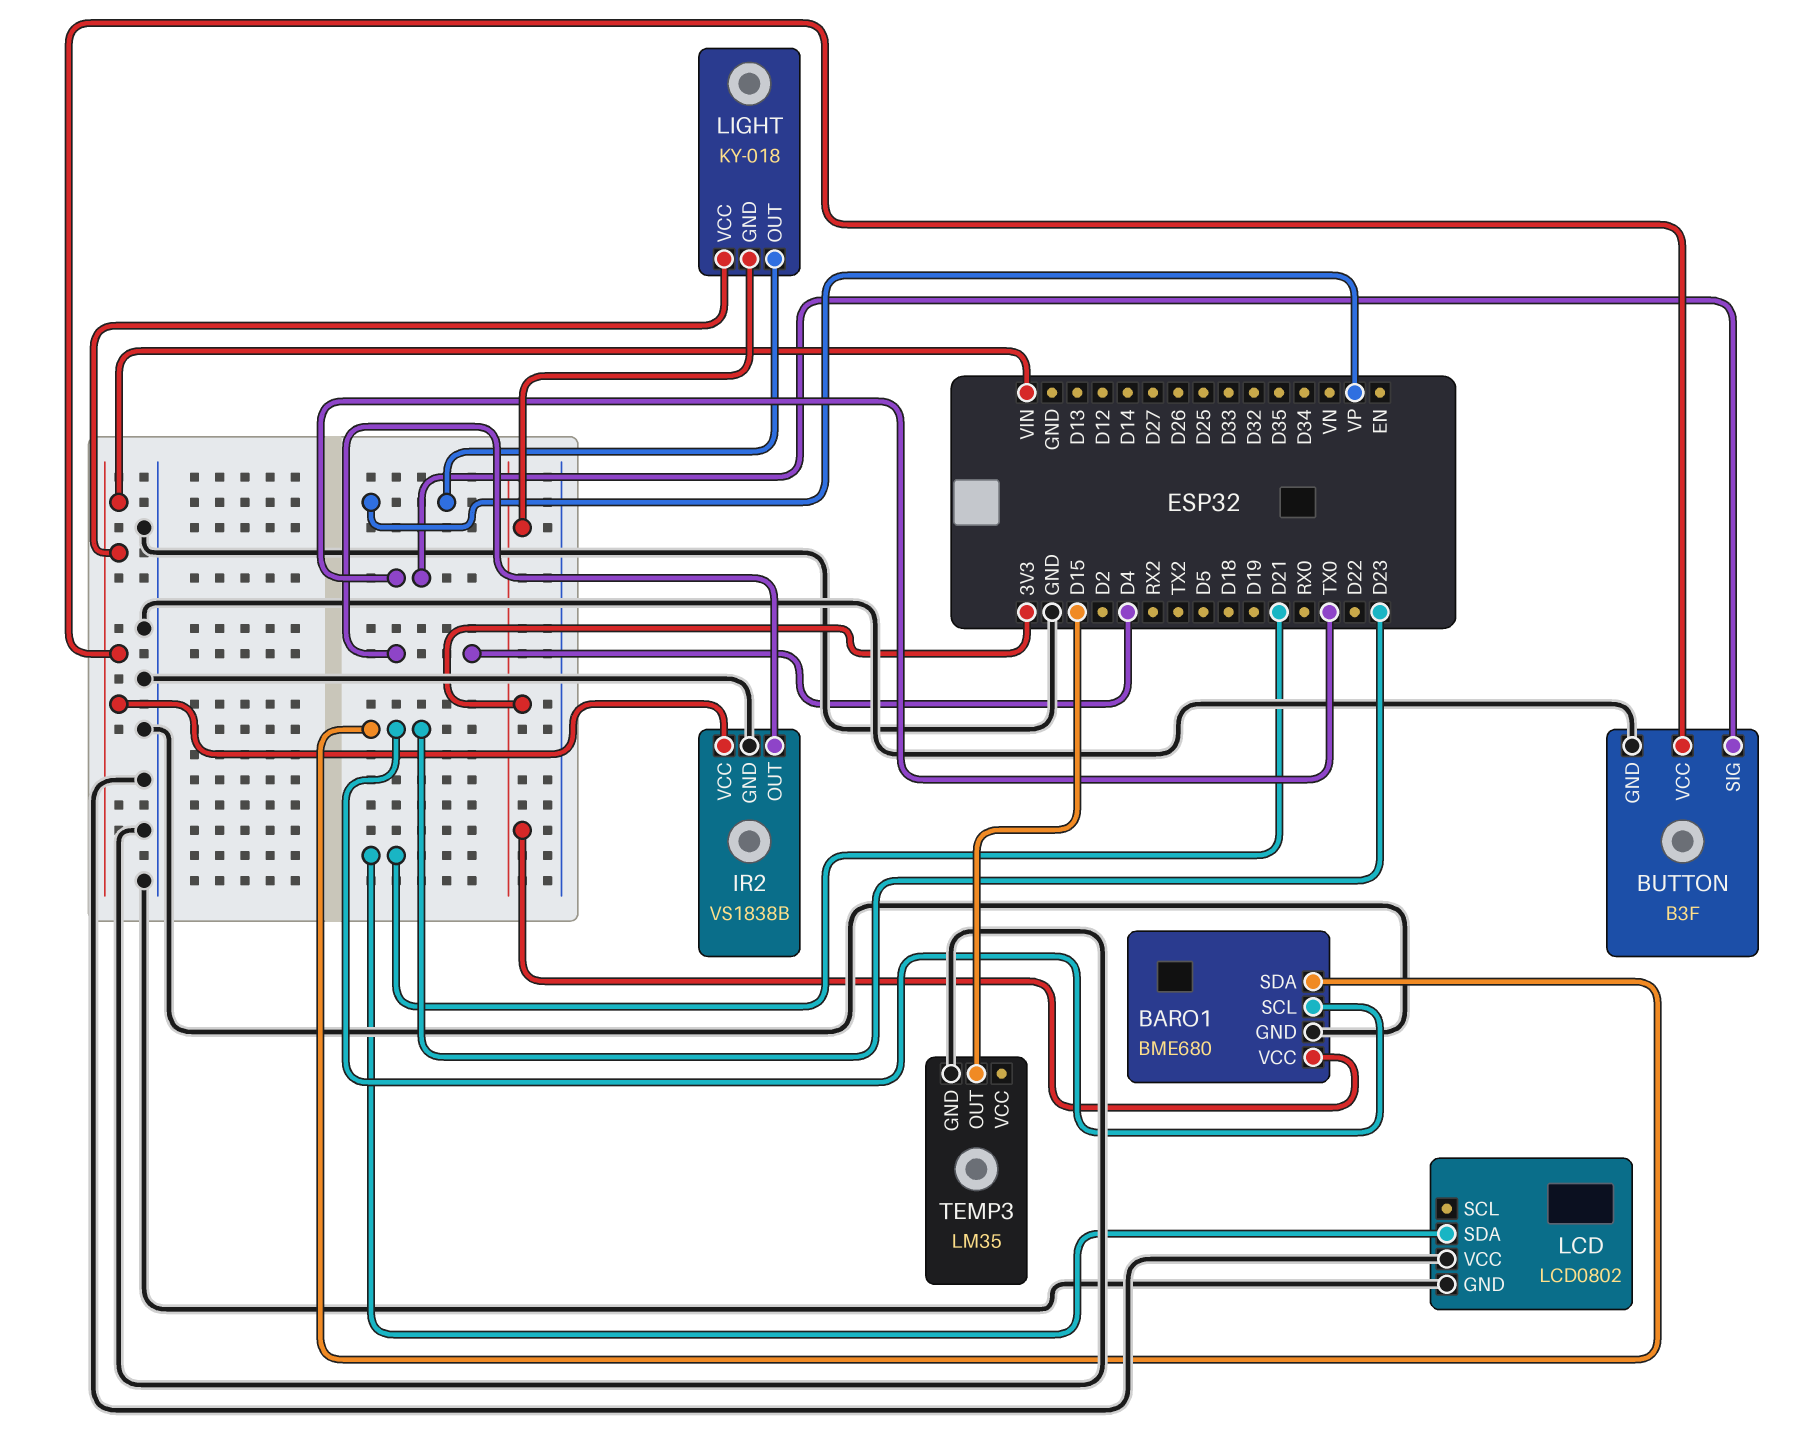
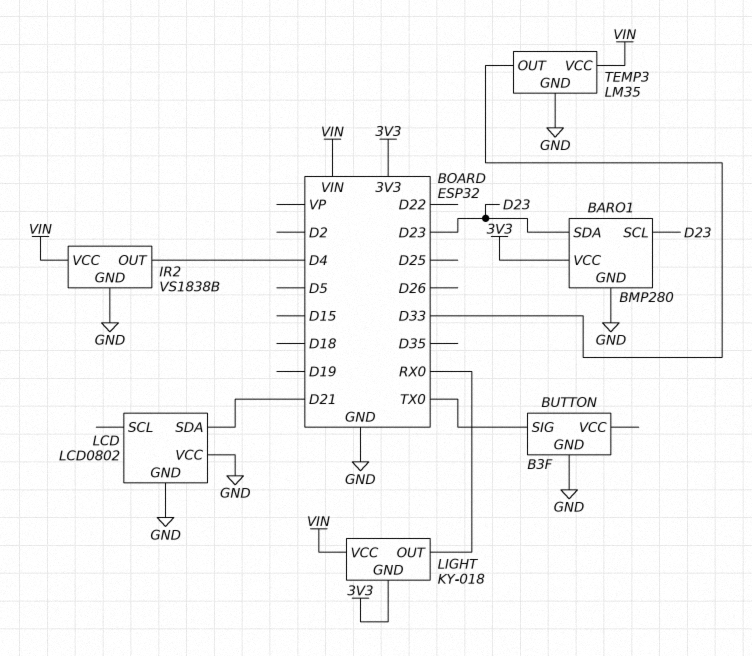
BARO1: BME680 -> BMP280
BUTTON pin VCC: VIN -> none
LIGHT pin OUT: VP -> RX0
TEMP3 pin OUT: D15 -> D33
TEMP3 pin VCC: none -> VIN

